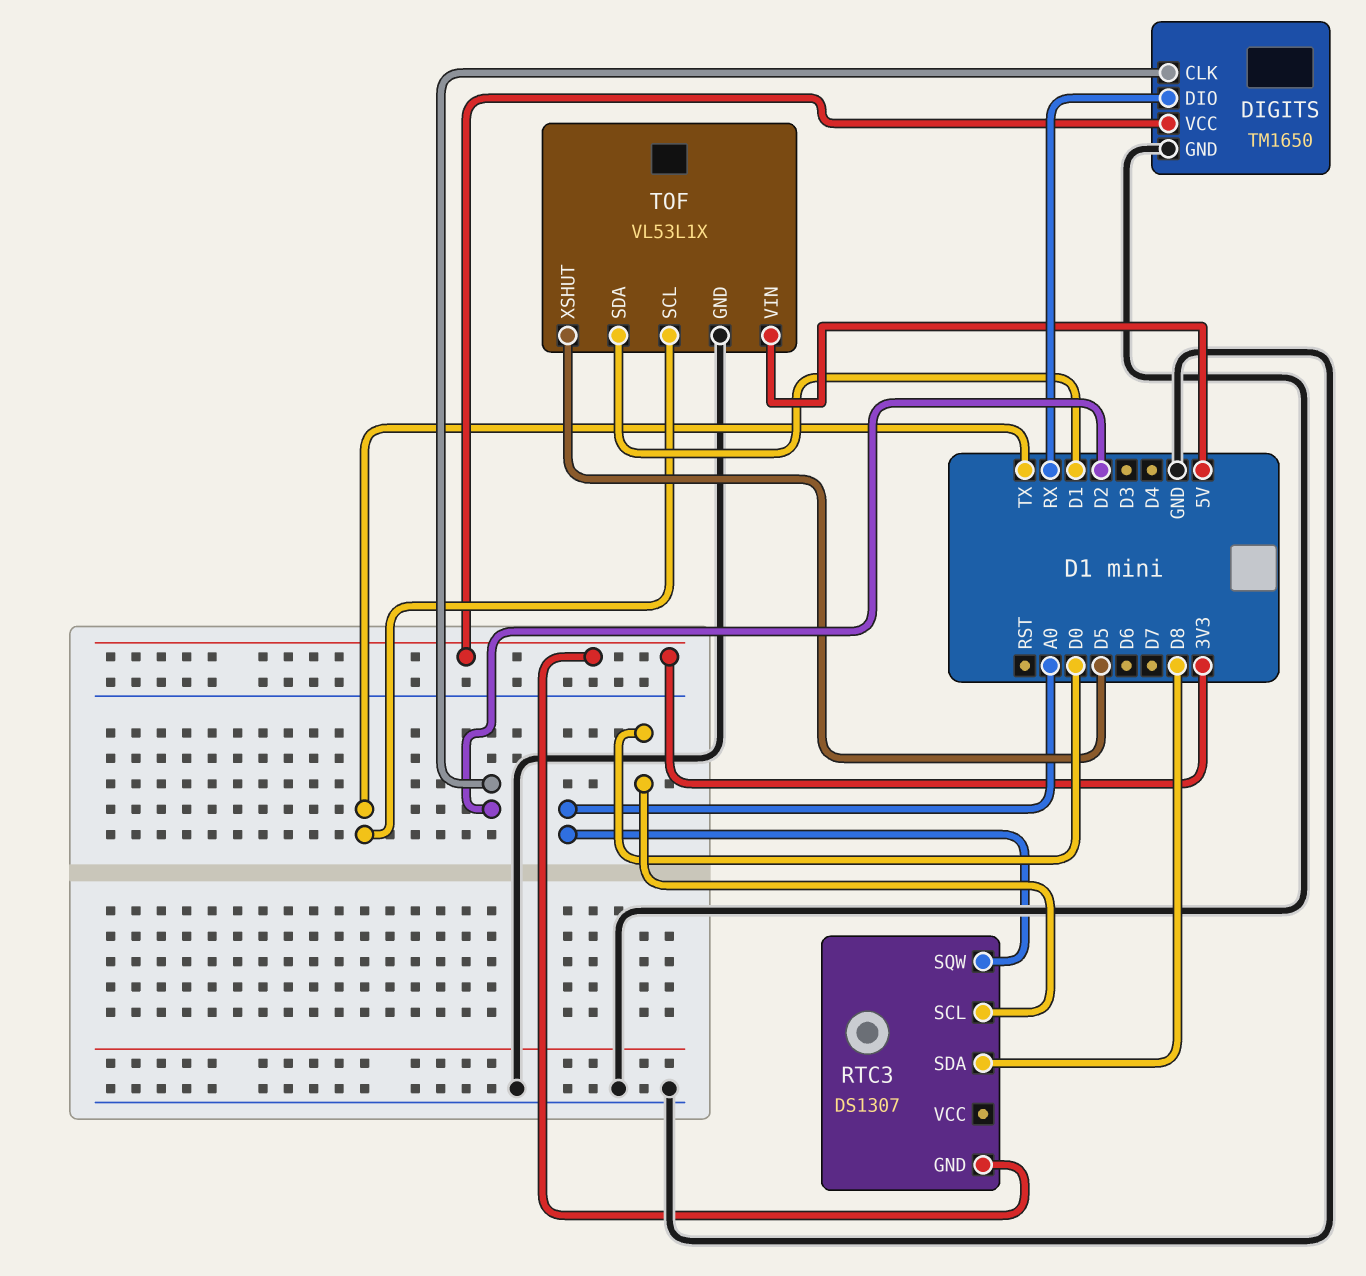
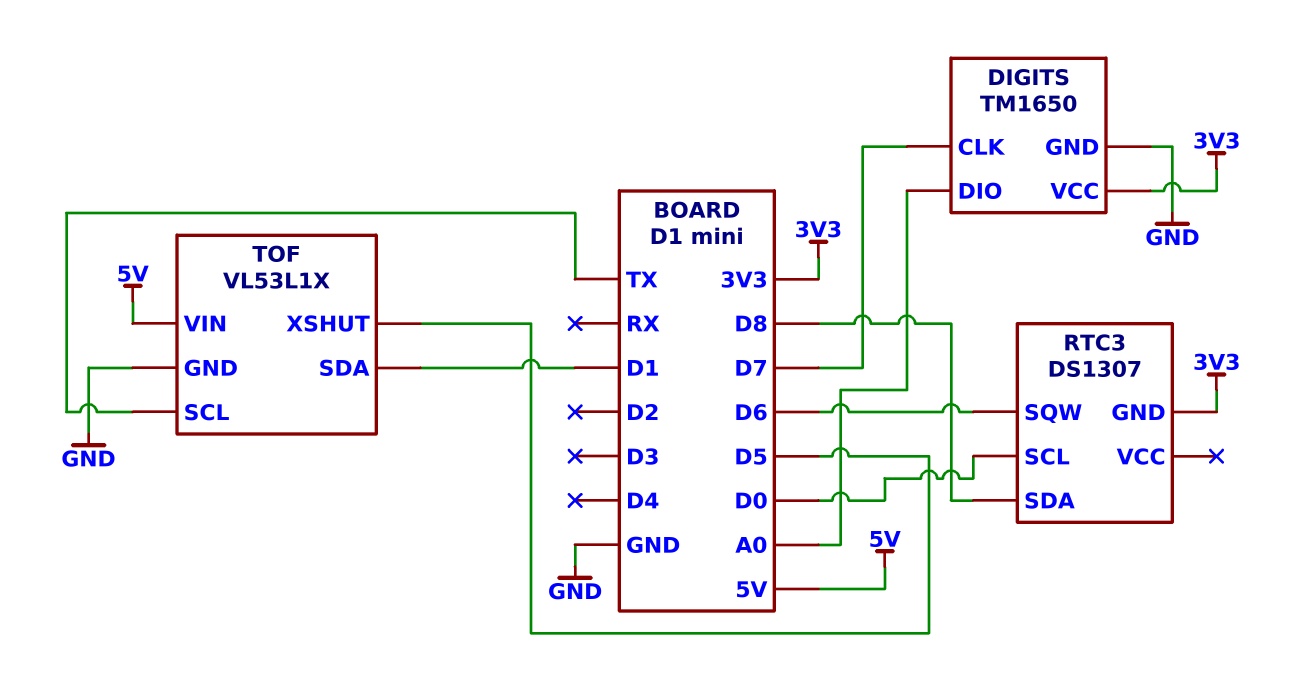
DIGITS pin CLK: D2 -> D7
DIGITS pin DIO: RX -> A0
RTC3 pin SQW: A0 -> D6

